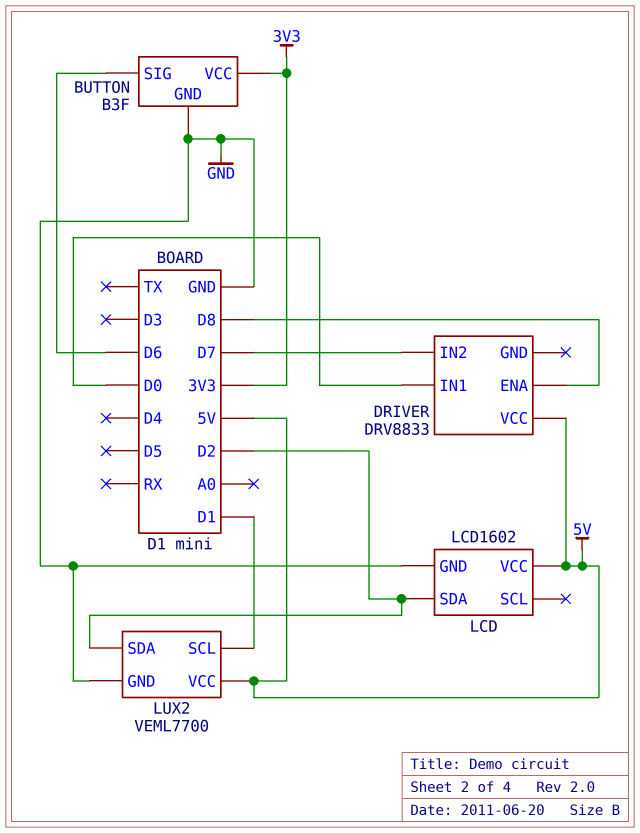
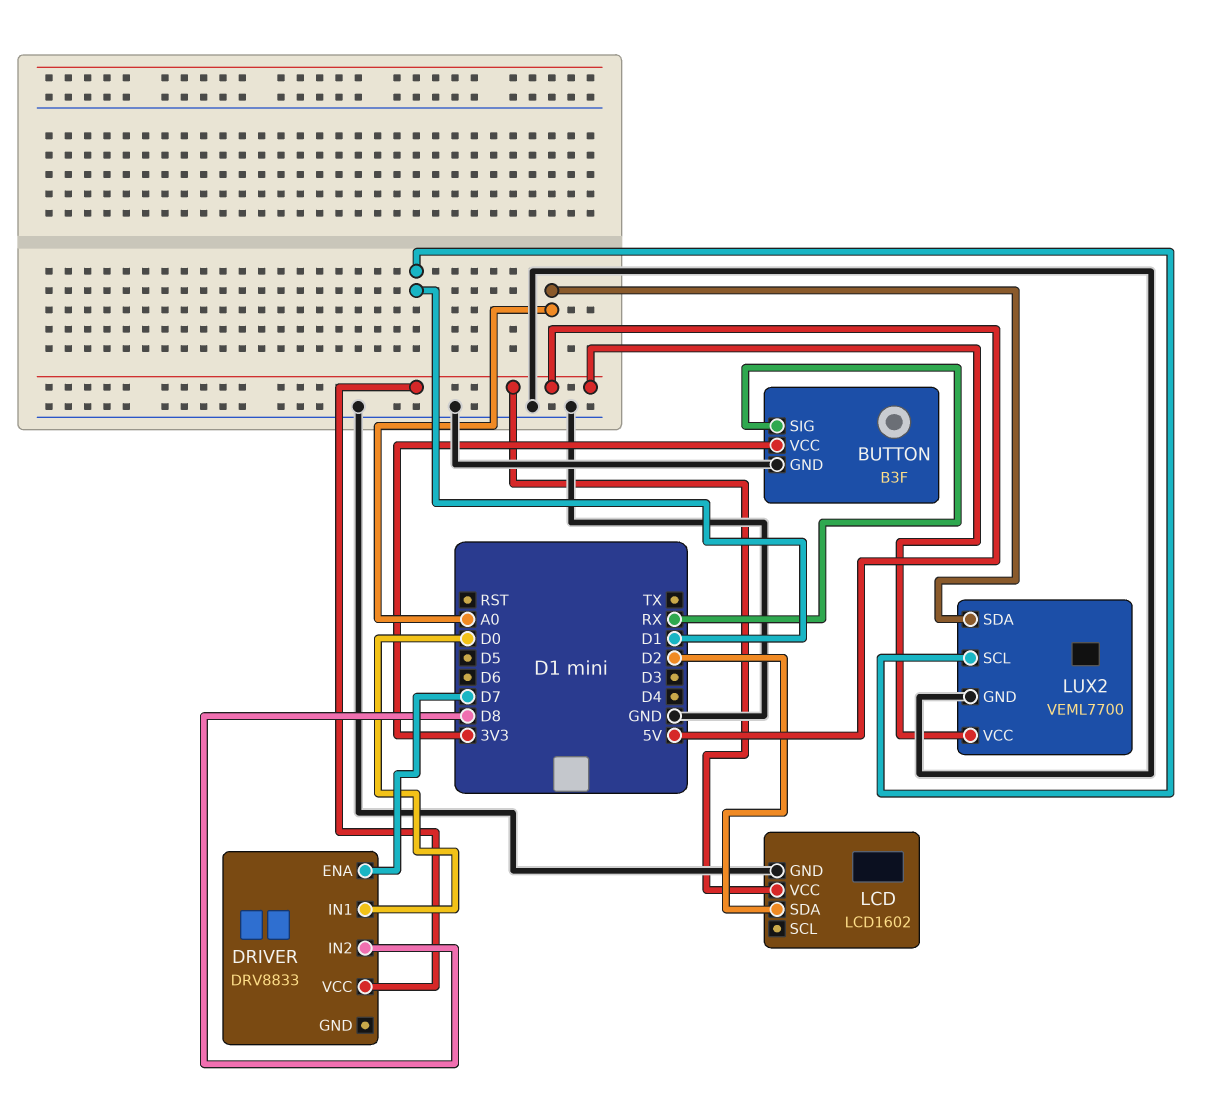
BUTTON pin SIG: D6 -> RX
DRIVER pin ENA: D8 -> D7
DRIVER pin IN2: D7 -> D8
LUX2 pin SDA: D2 -> A0

